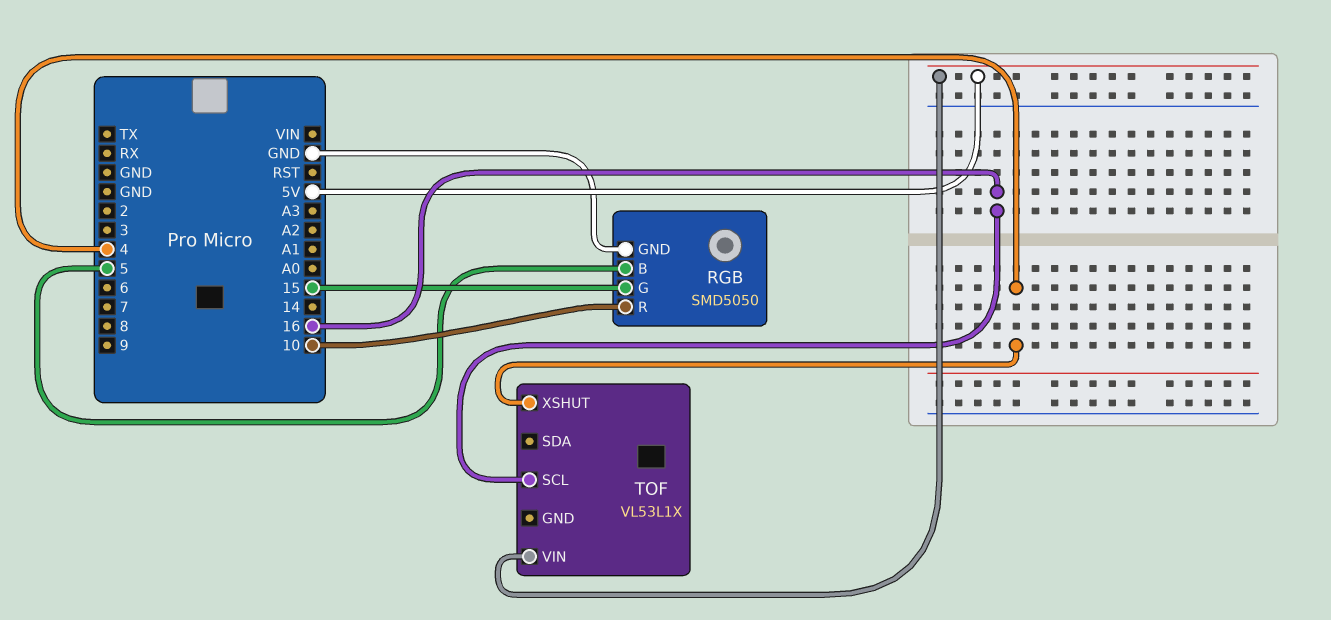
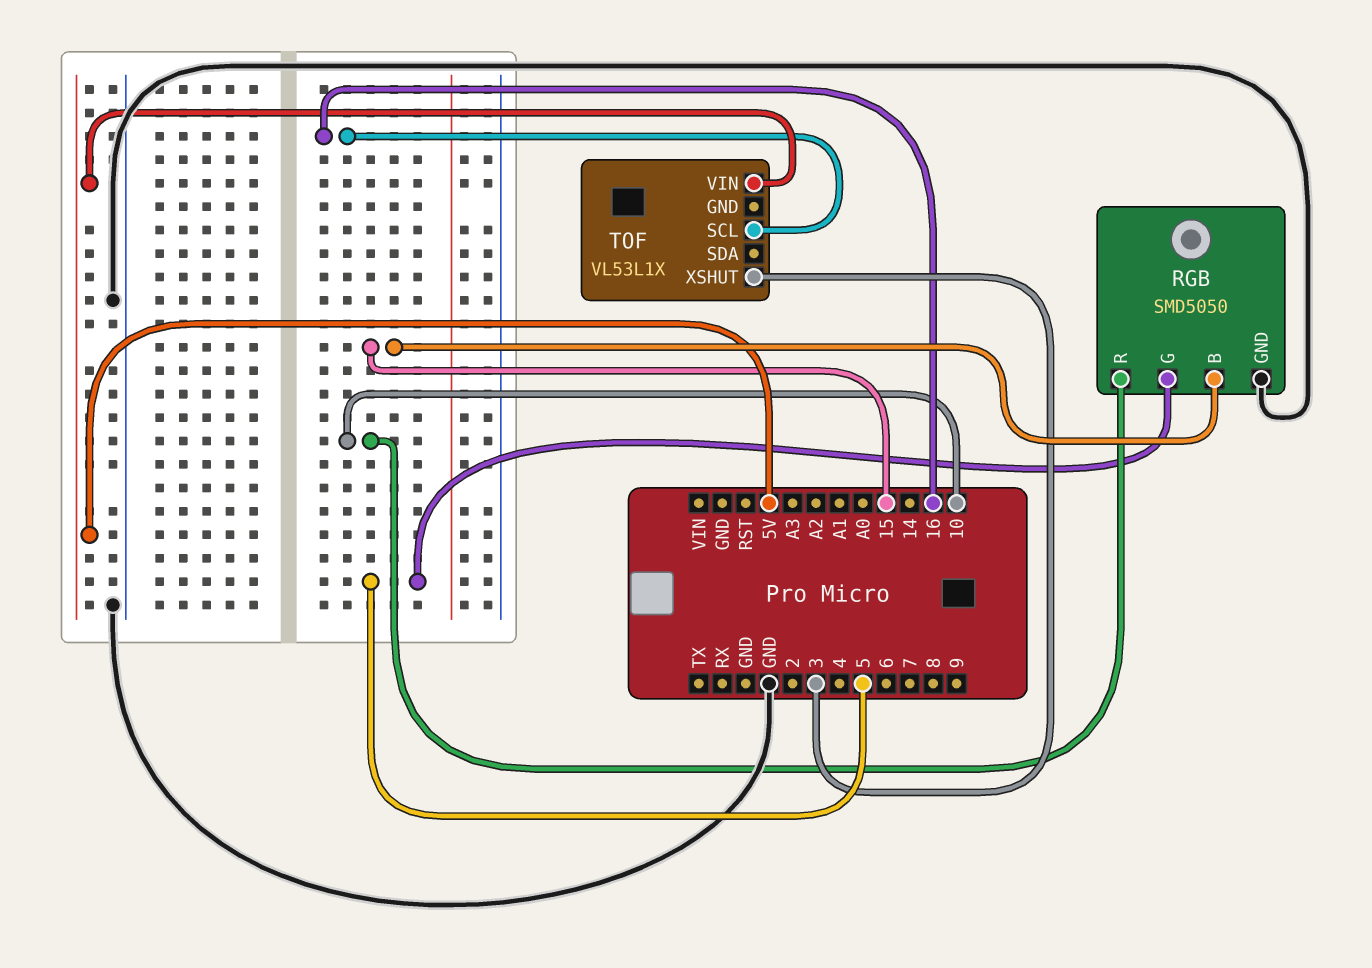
RGB pin B: 5 -> 15
RGB pin G: 15 -> 5
TOF pin XSHUT: 4 -> 3

